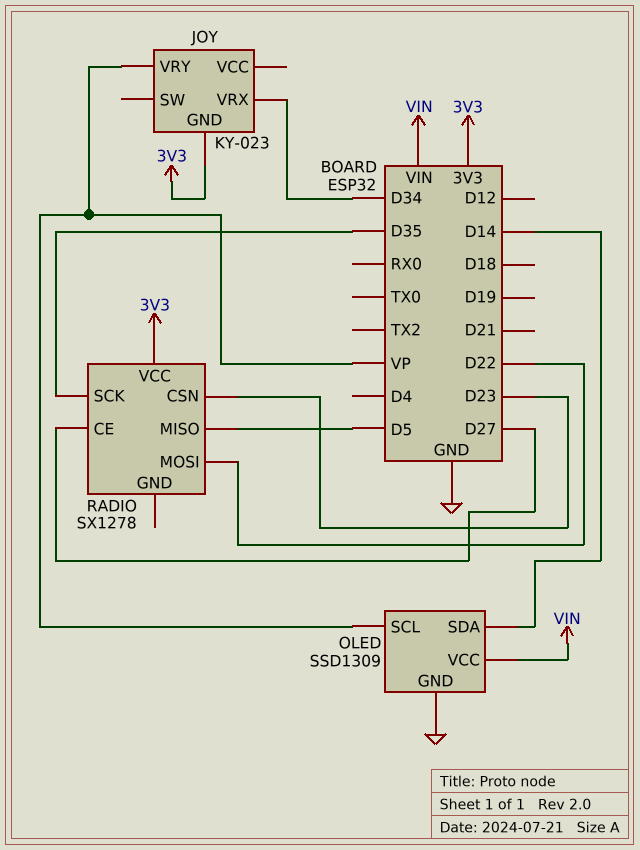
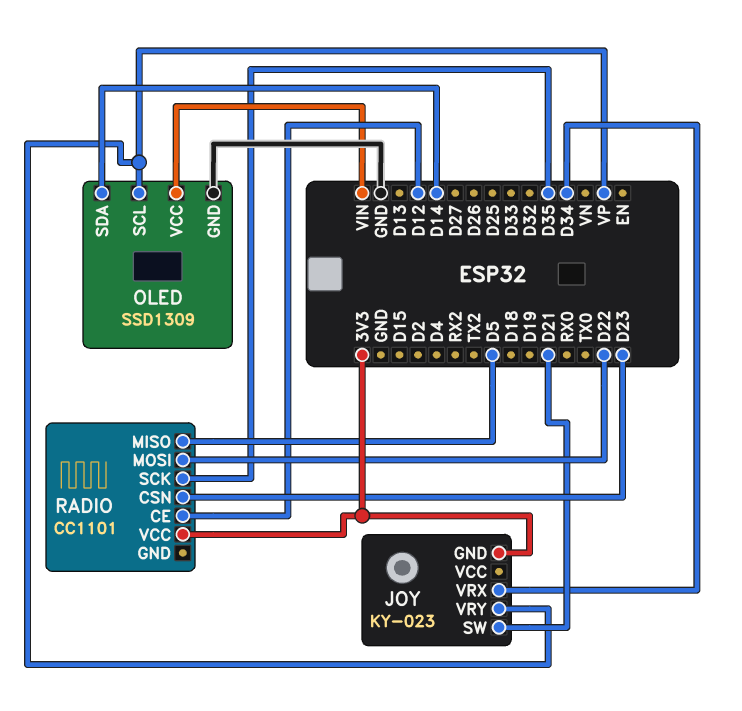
JOY pin SW: none -> D21
RADIO: SX1278 -> CC1101
RADIO pin CE: D27 -> D12

